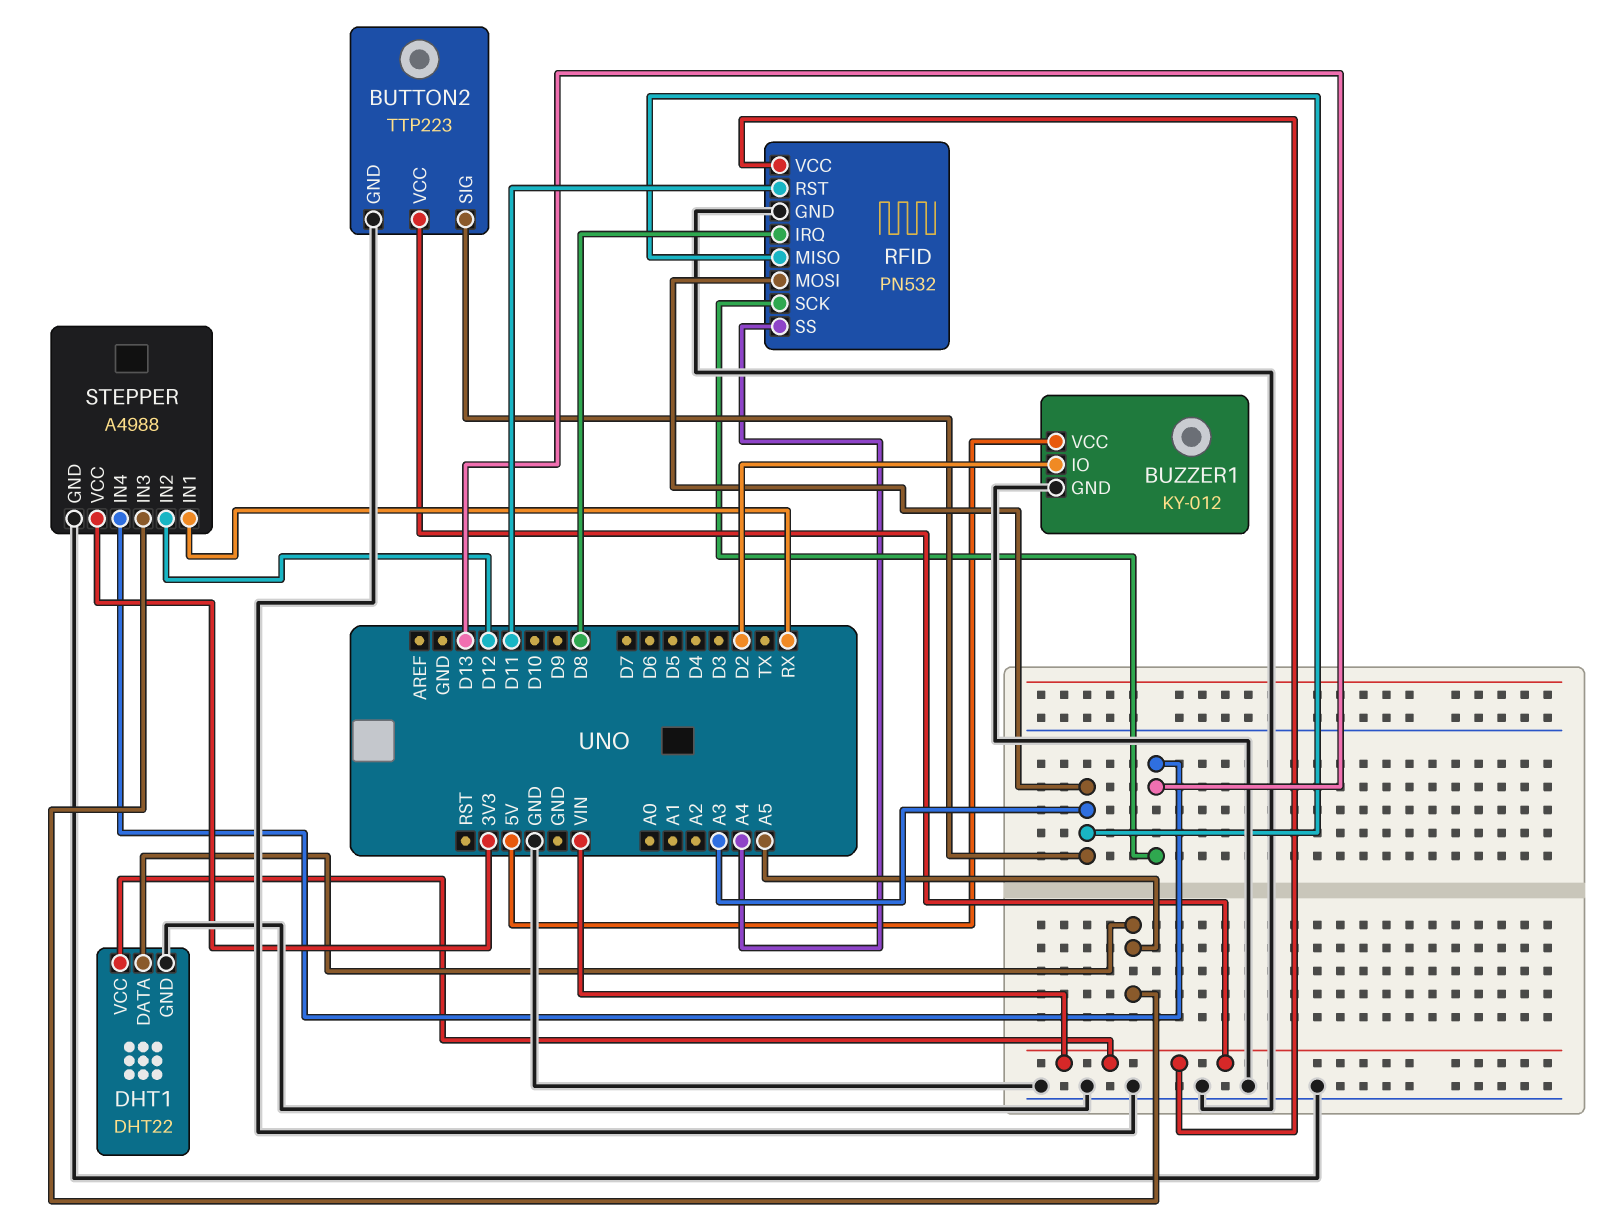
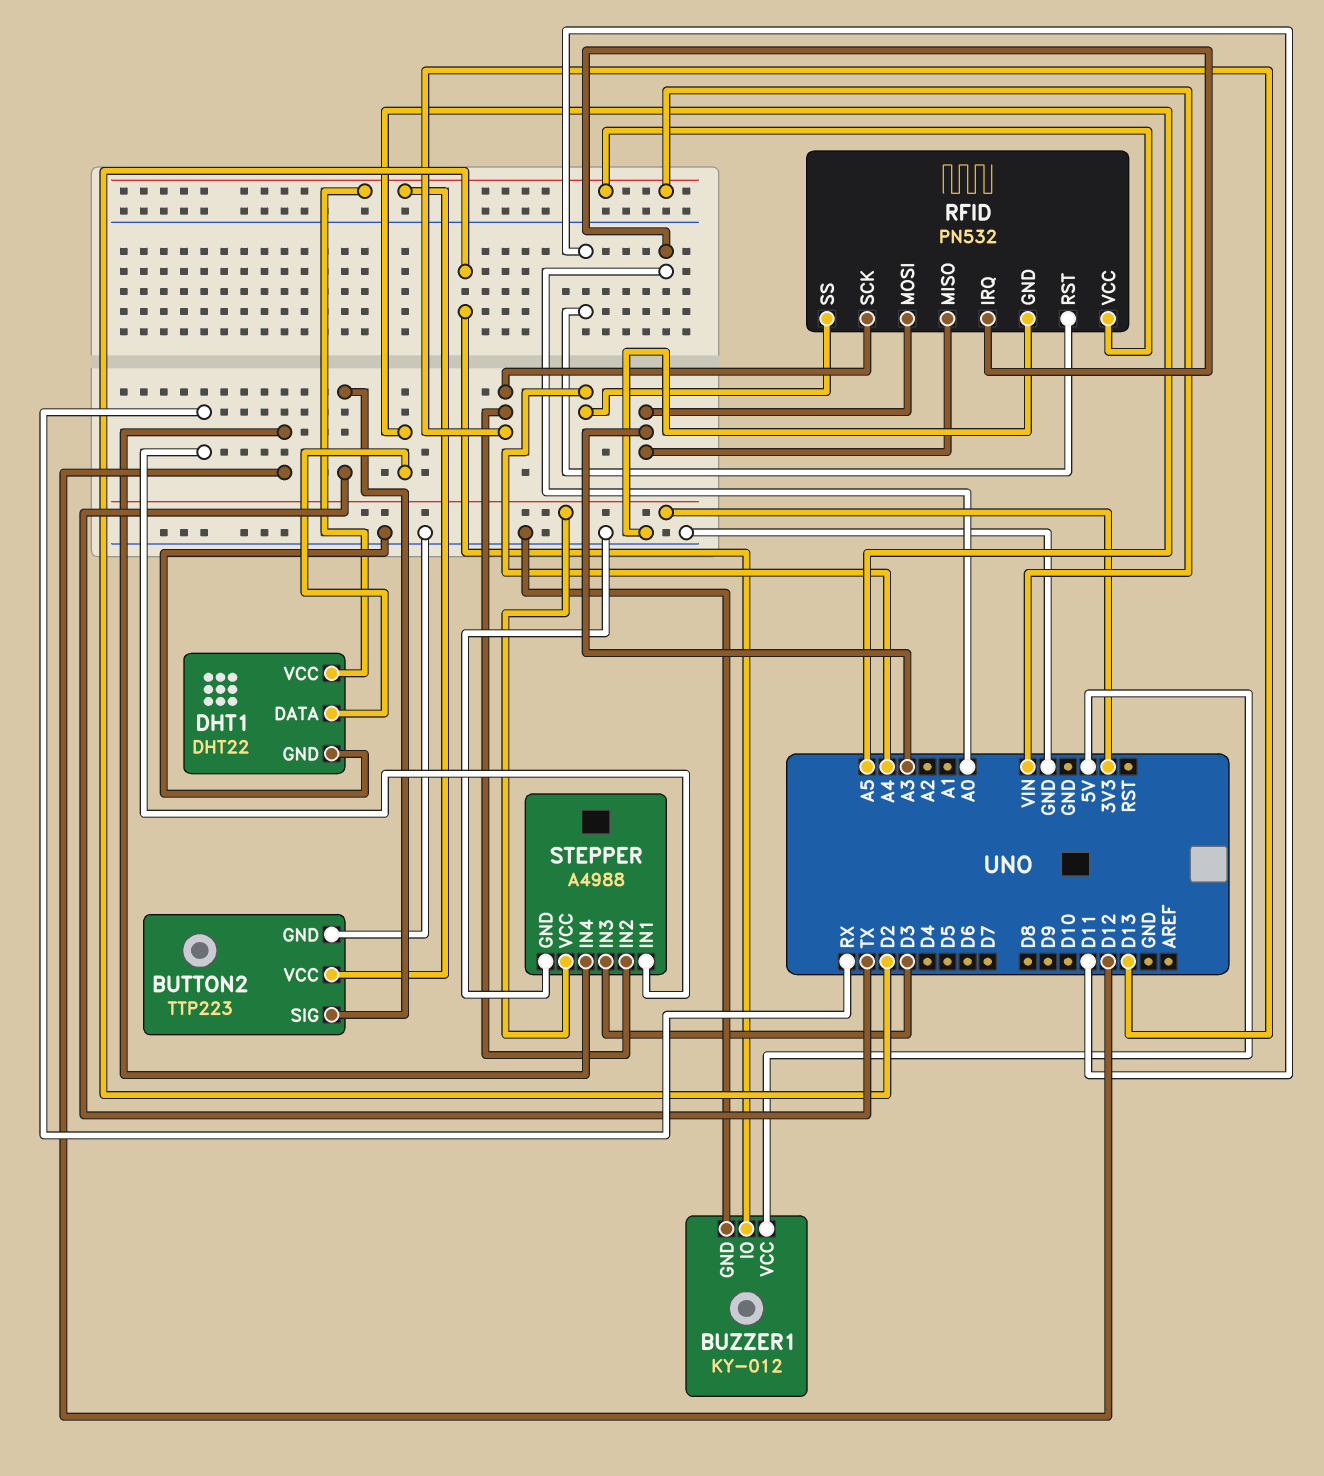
BUTTON2 pin SIG: A3 -> TX
RFID pin IRQ: D8 -> A0
STEPPER pin IN2: D12 -> D13
STEPPER pin IN3: A5 -> D3
STEPPER pin IN4: D13 -> D12

